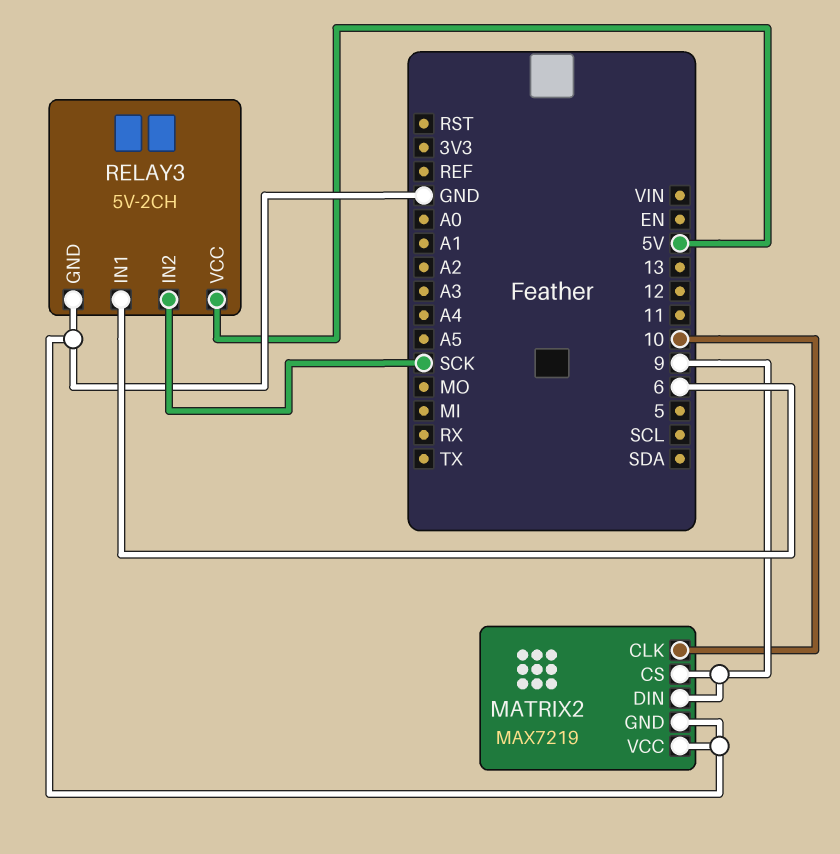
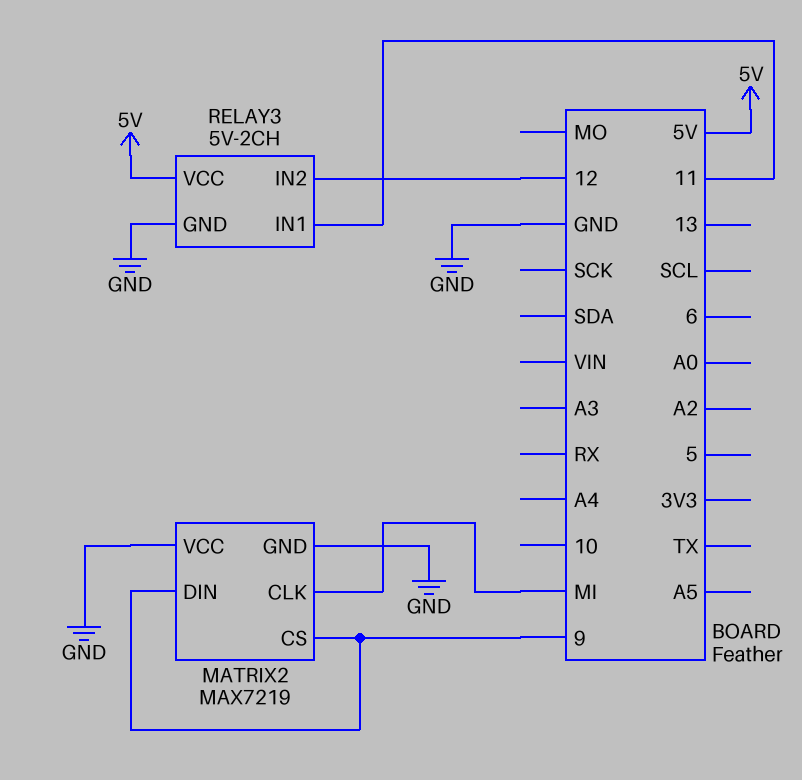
MATRIX2 pin CLK: 10 -> MI
RELAY3 pin IN1: 6 -> 11
RELAY3 pin IN2: SCK -> 12

